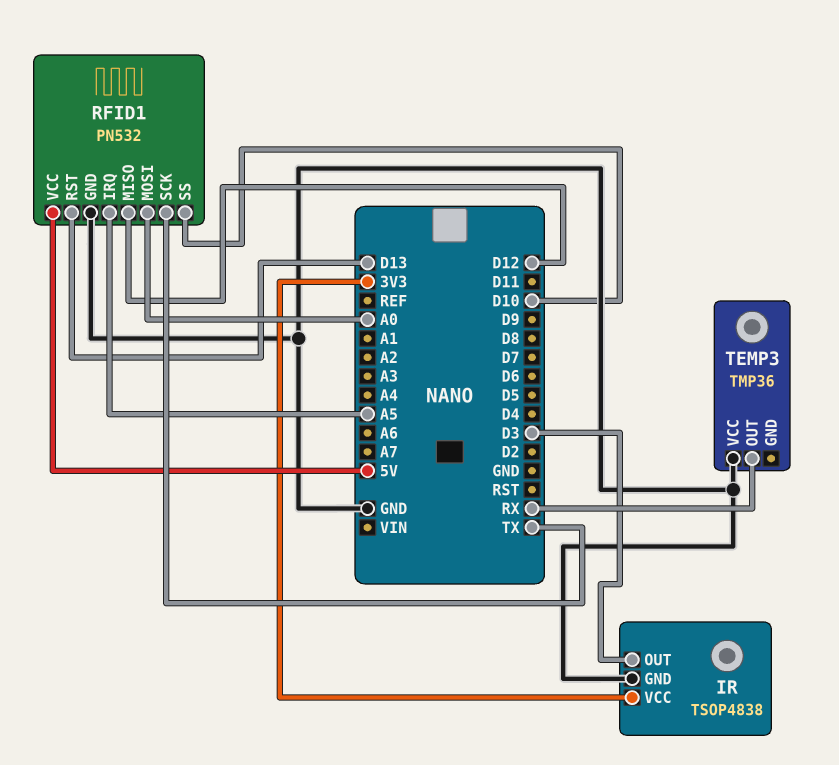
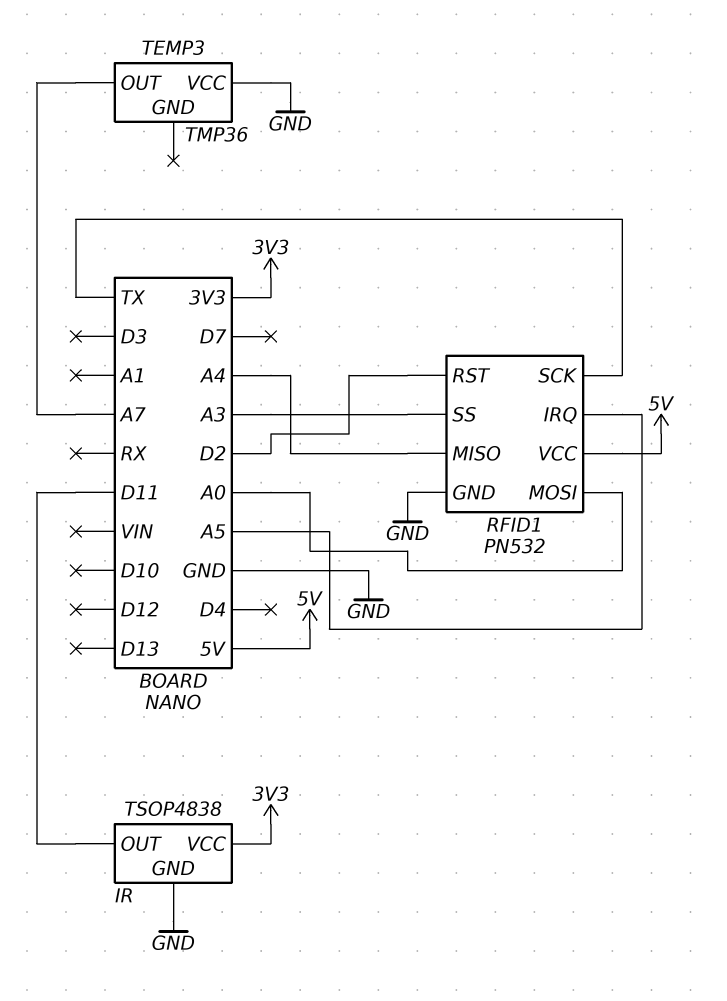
IR pin OUT: D3 -> D11
RFID1 pin MISO: D12 -> A4
RFID1 pin RST: D13 -> D2
RFID1 pin SS: D10 -> A3
TEMP3 pin OUT: RX -> A7

